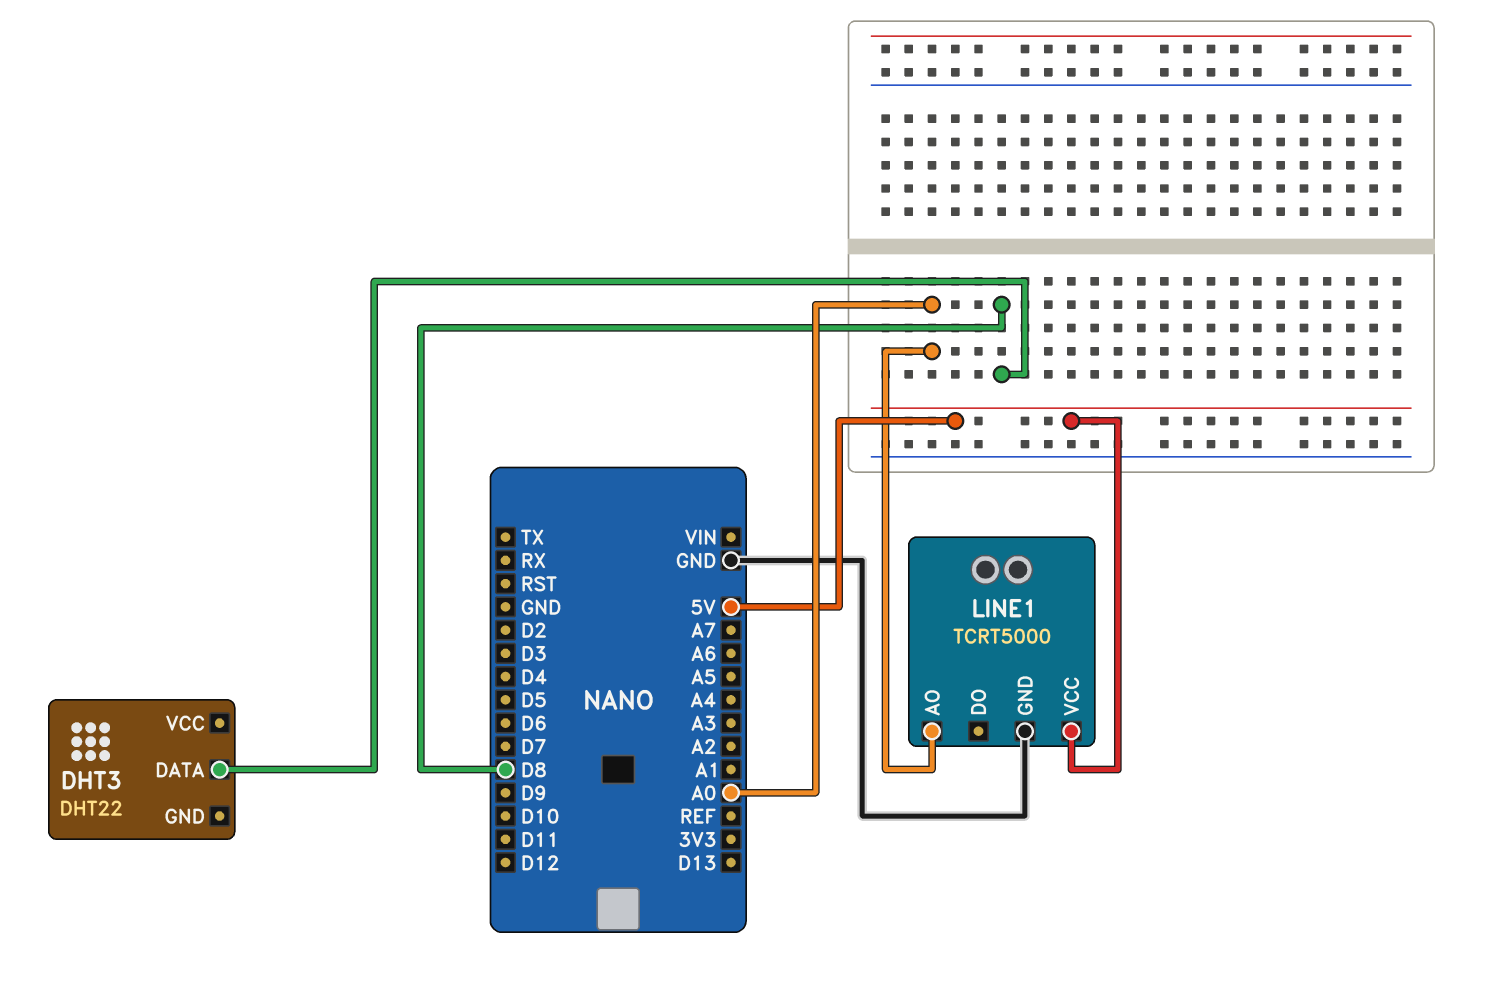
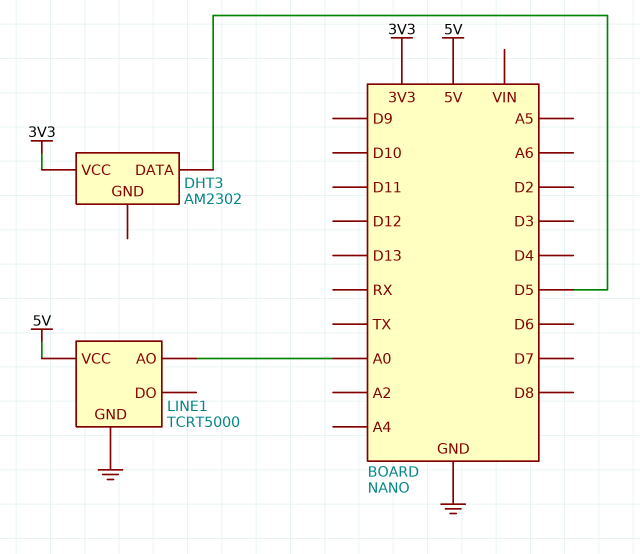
DHT3: DHT22 -> AM2302
DHT3 pin DATA: D8 -> D5
DHT3 pin VCC: none -> 3V3

